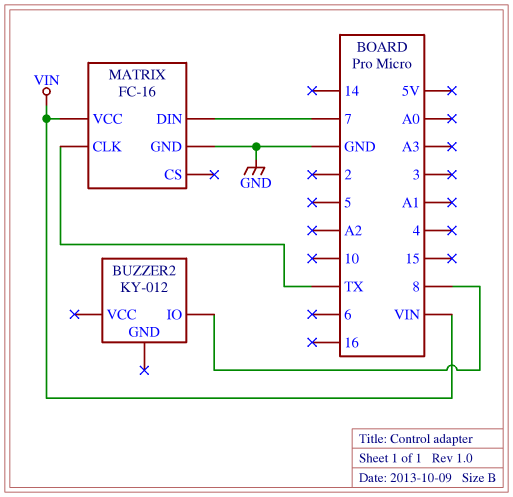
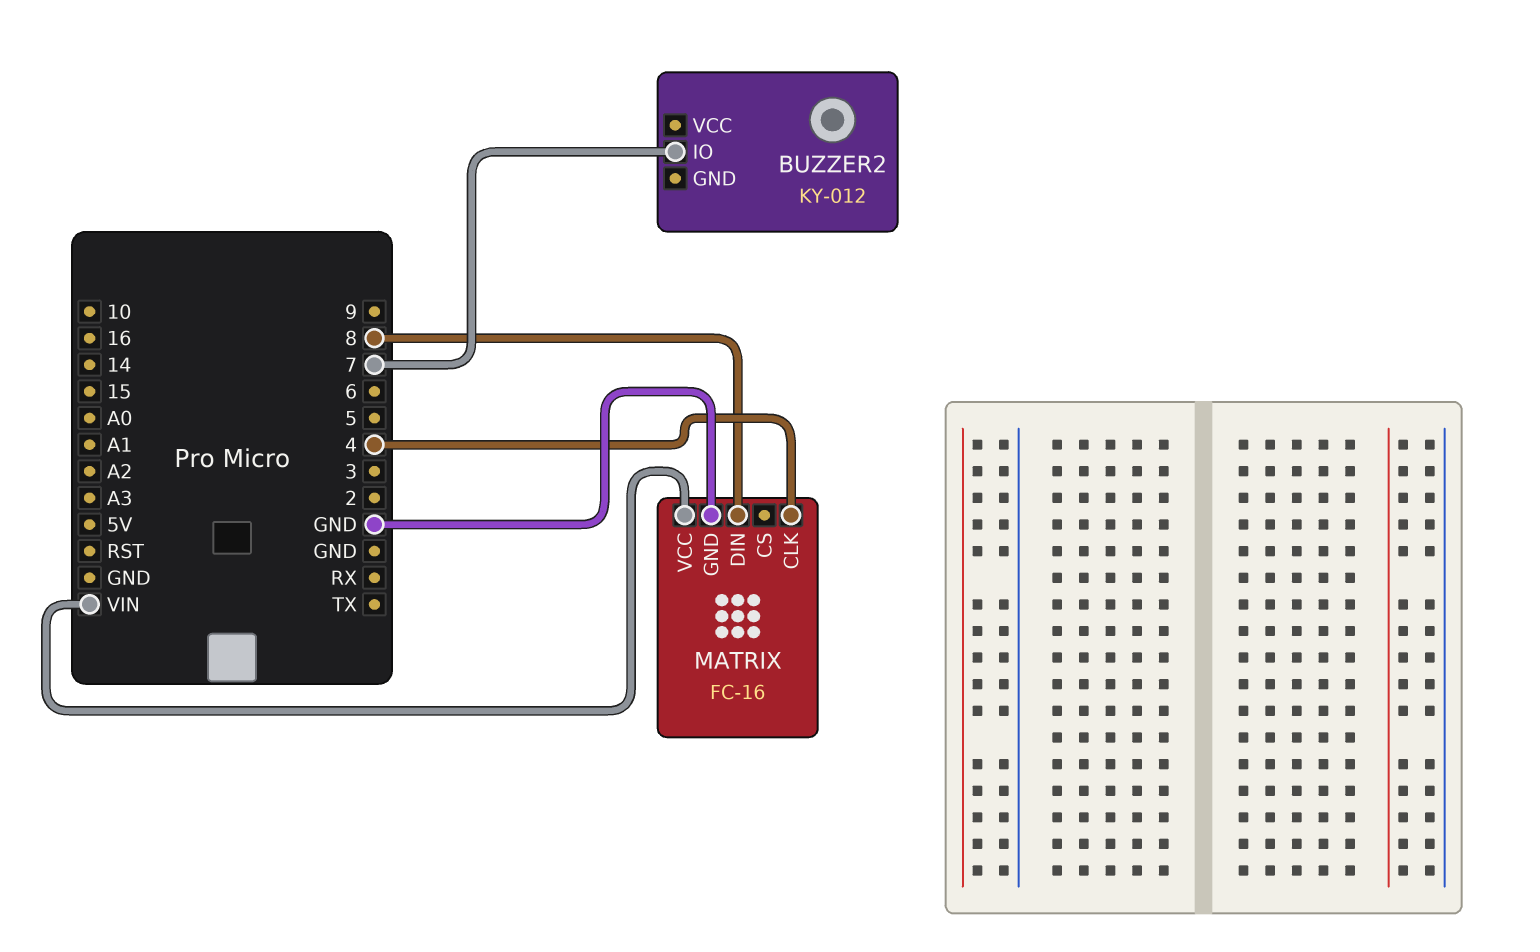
BUZZER2 pin IO: 8 -> 7
MATRIX pin CLK: TX -> 4
MATRIX pin DIN: 7 -> 8

